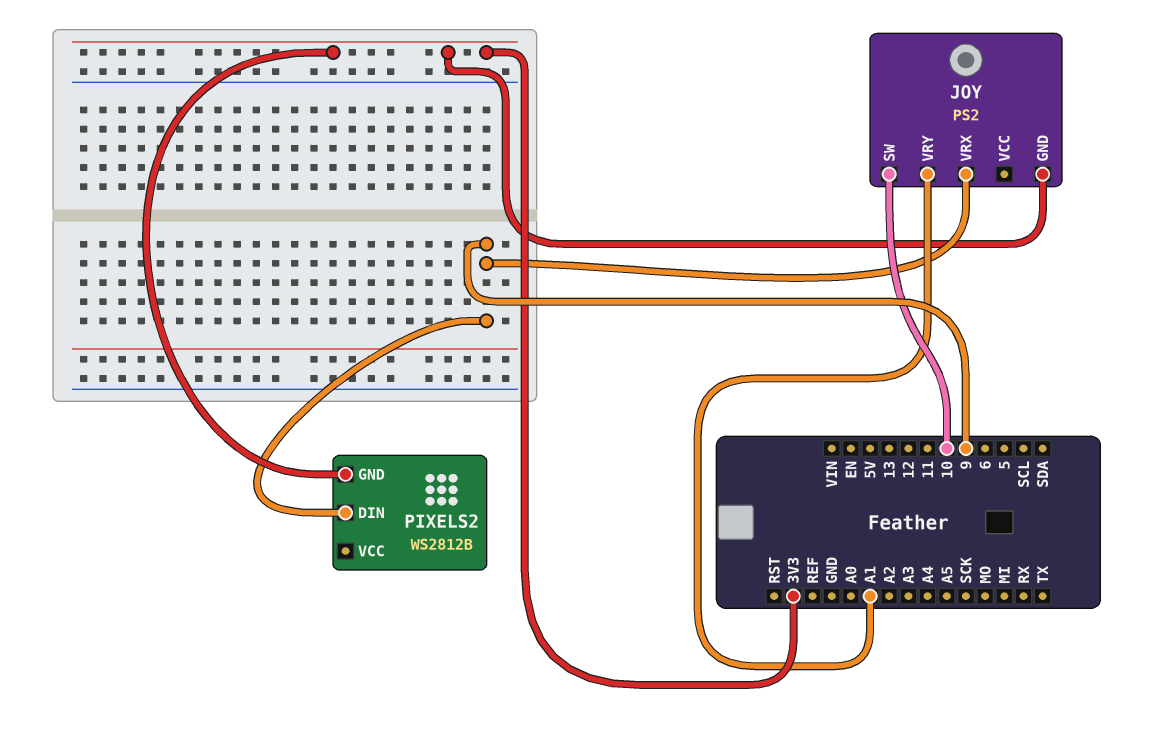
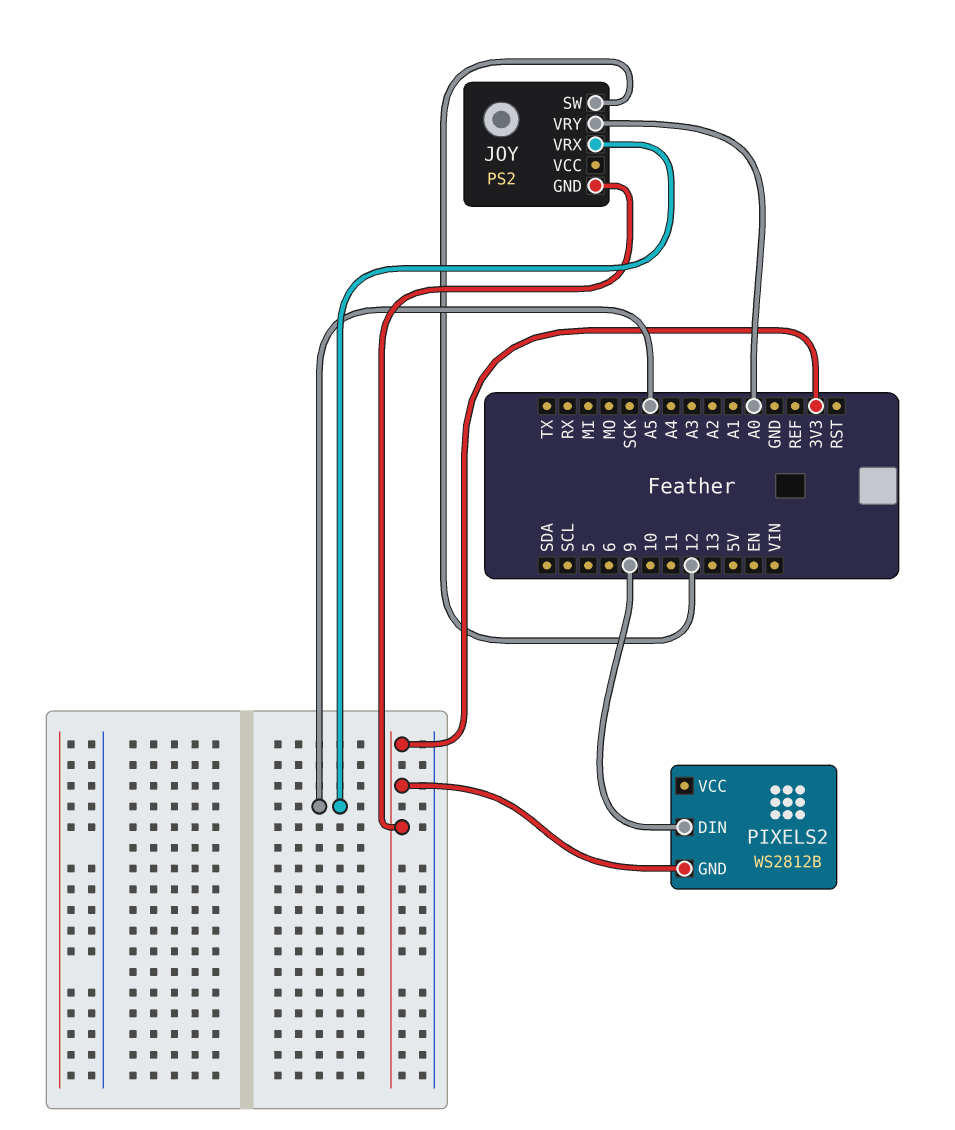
JOY pin SW: 10 -> 12
JOY pin VRX: 9 -> A5
JOY pin VRY: A1 -> A0

